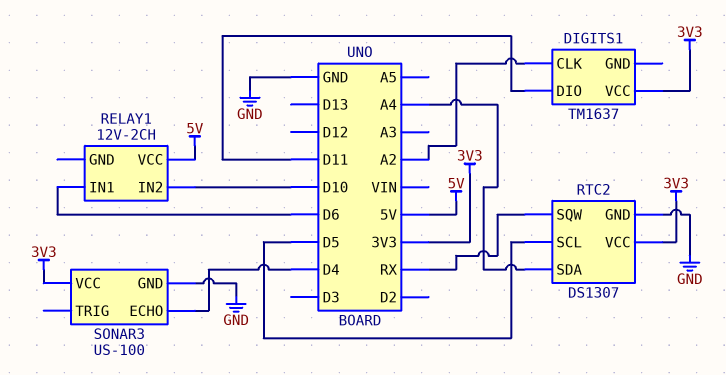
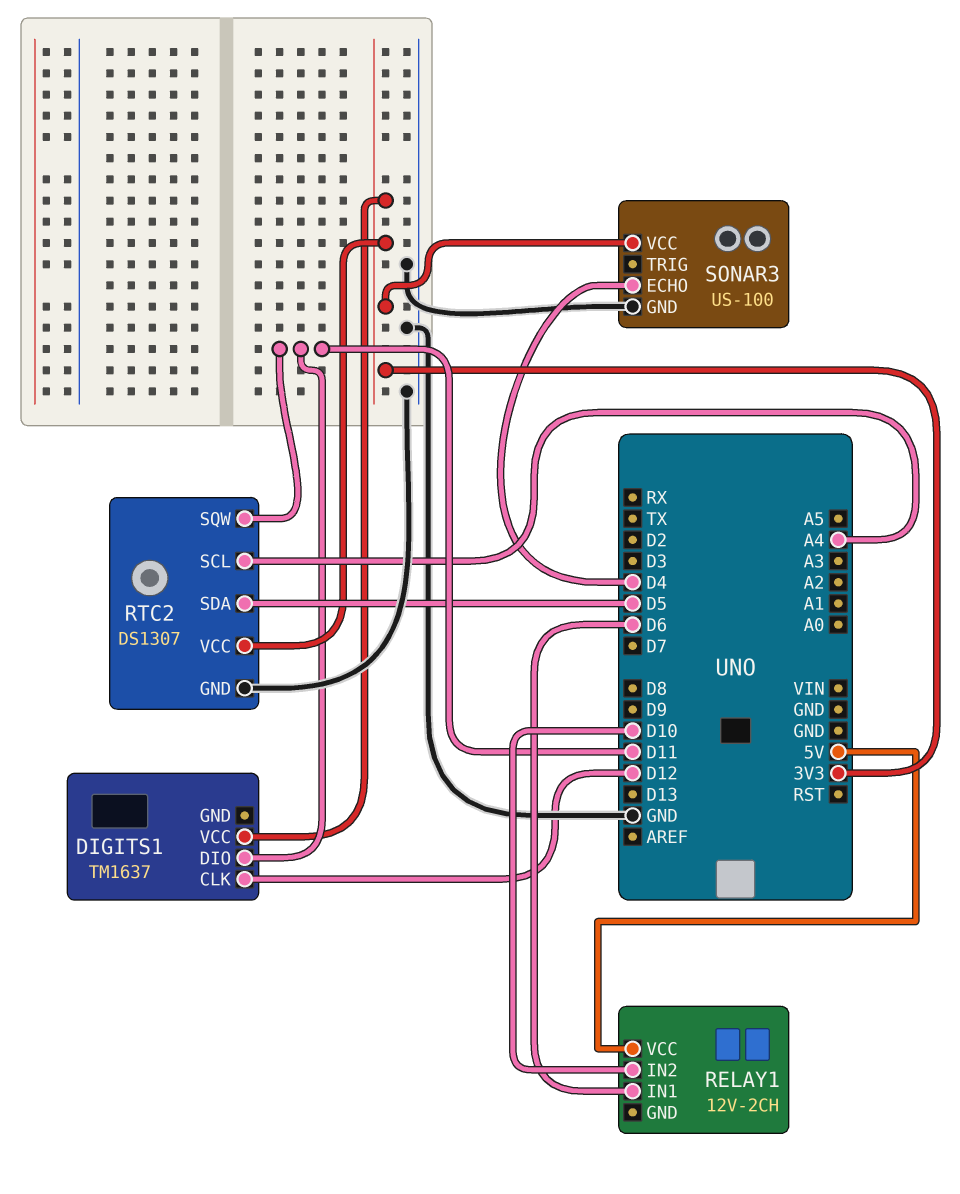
DIGITS1 pin CLK: A2 -> D12
RTC2 pin SCL: D5 -> A4
RTC2 pin SDA: A4 -> D5
RTC2 pin SQW: RX -> D11

